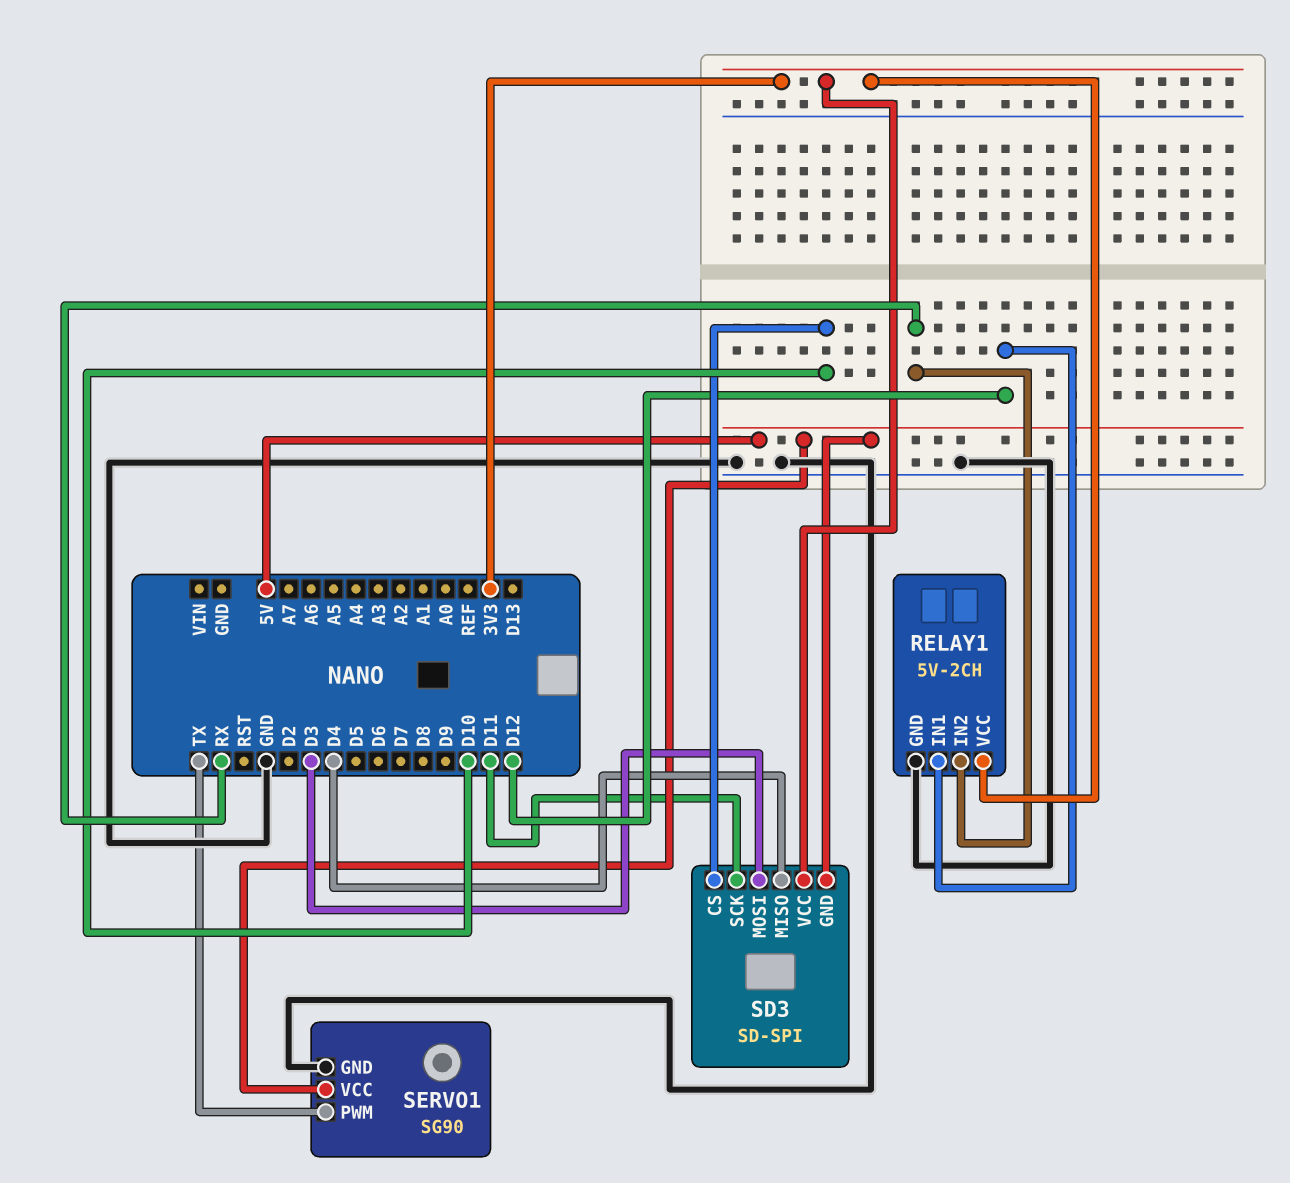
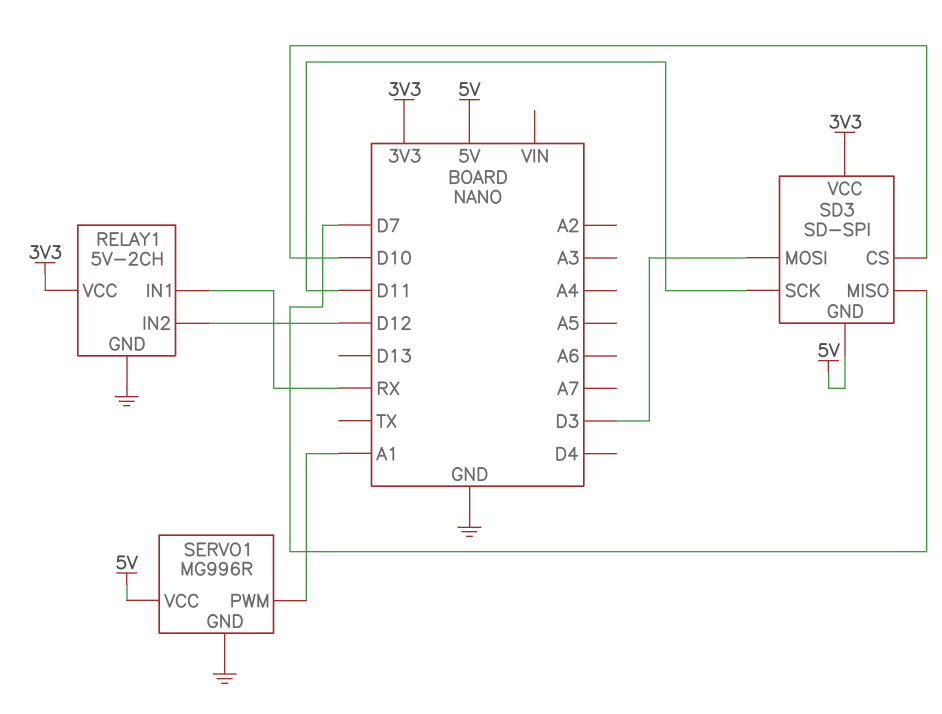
RELAY1 pin IN1: D12 -> RX
RELAY1 pin IN2: RX -> D12
SD3 pin MISO: D4 -> D7
SERVO1: SG90 -> MG996R
SERVO1 pin PWM: TX -> A1

